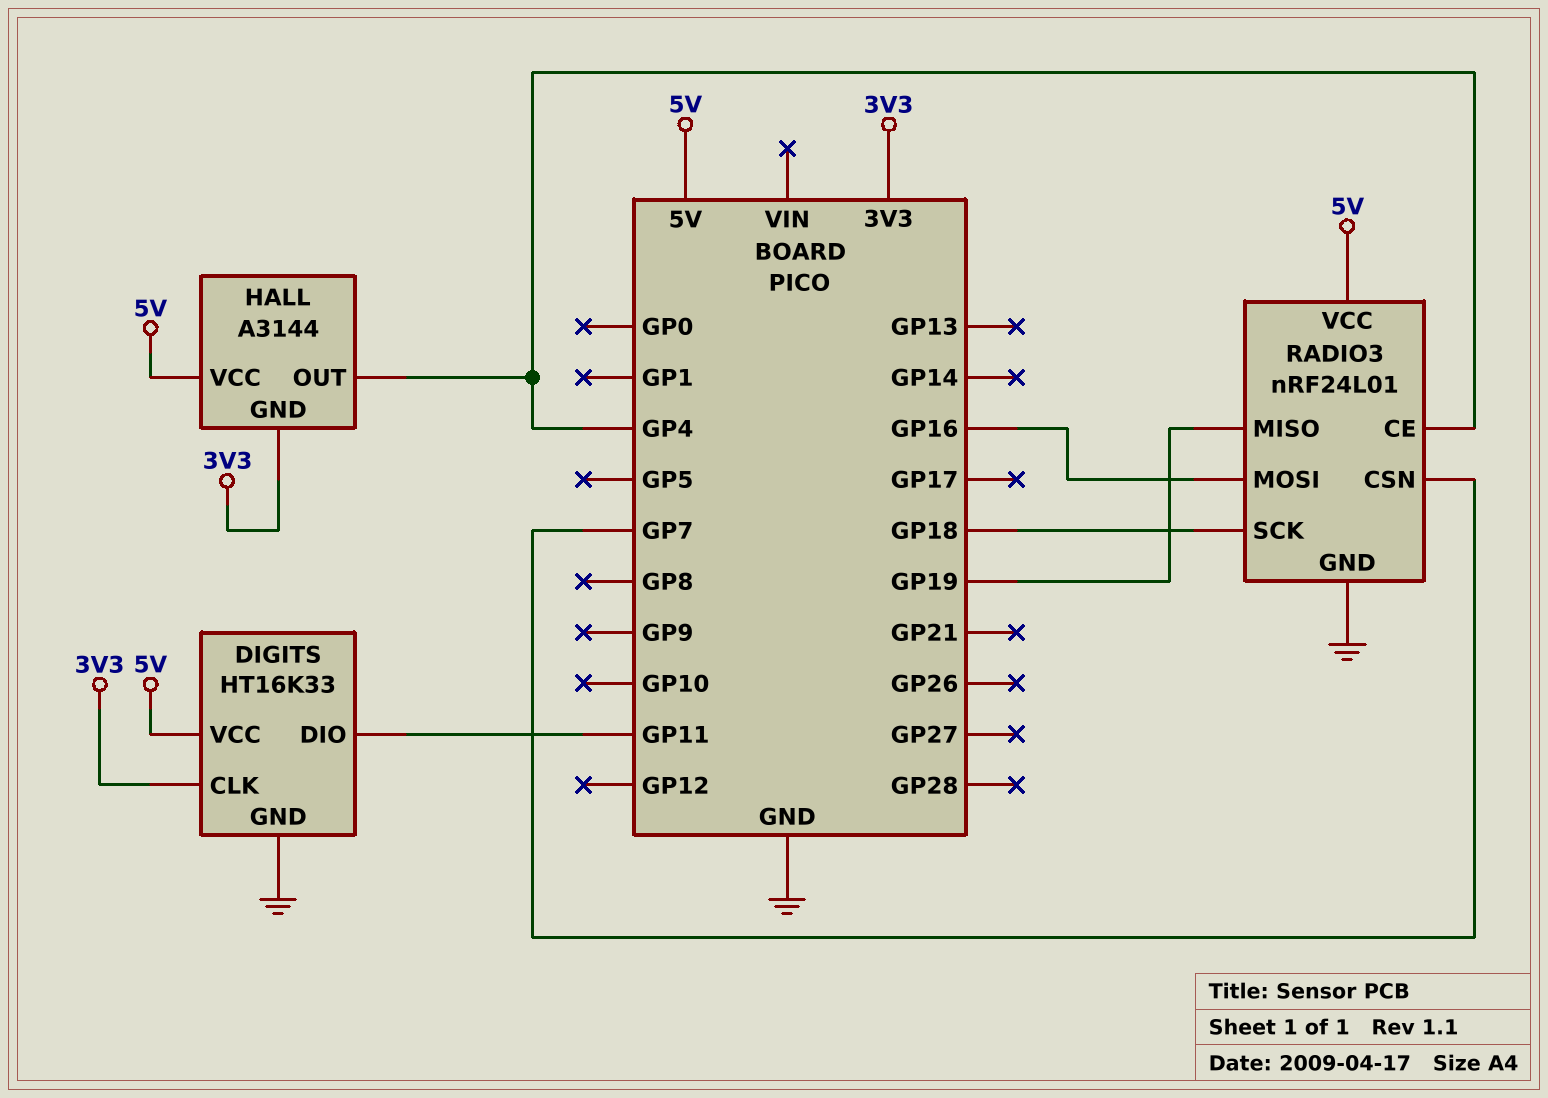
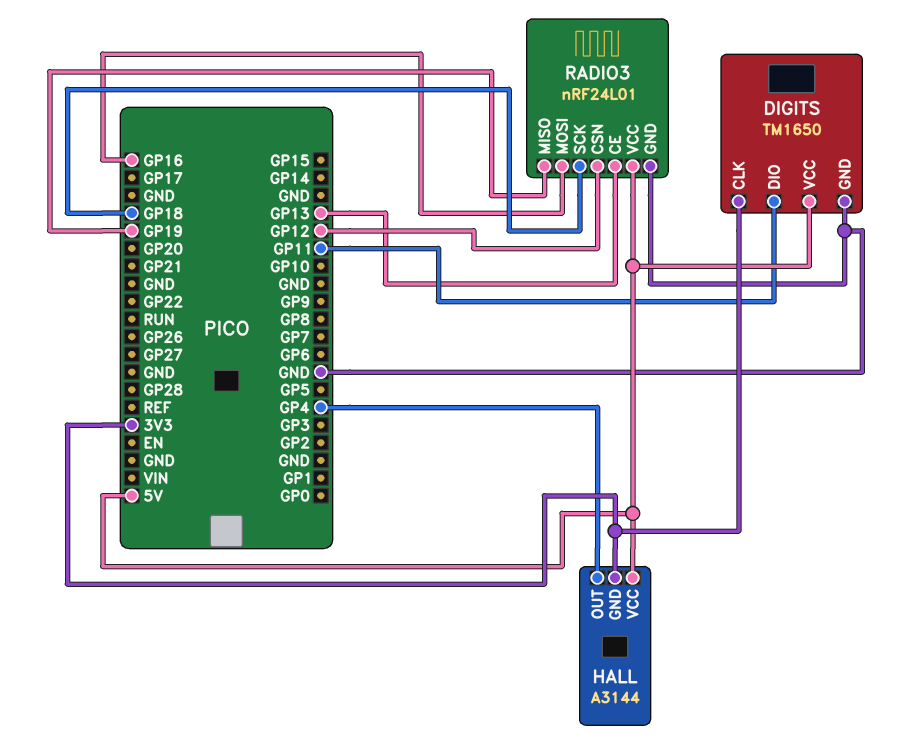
DIGITS: HT16K33 -> TM1650
RADIO3 pin CE: GP4 -> GP13
RADIO3 pin CSN: GP7 -> GP12

